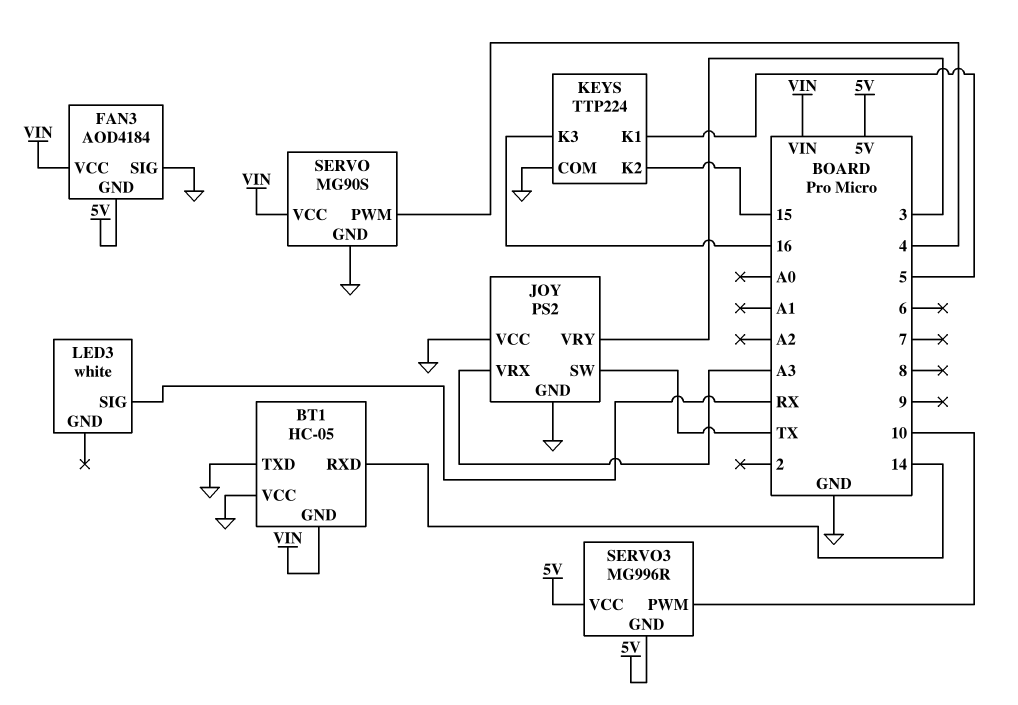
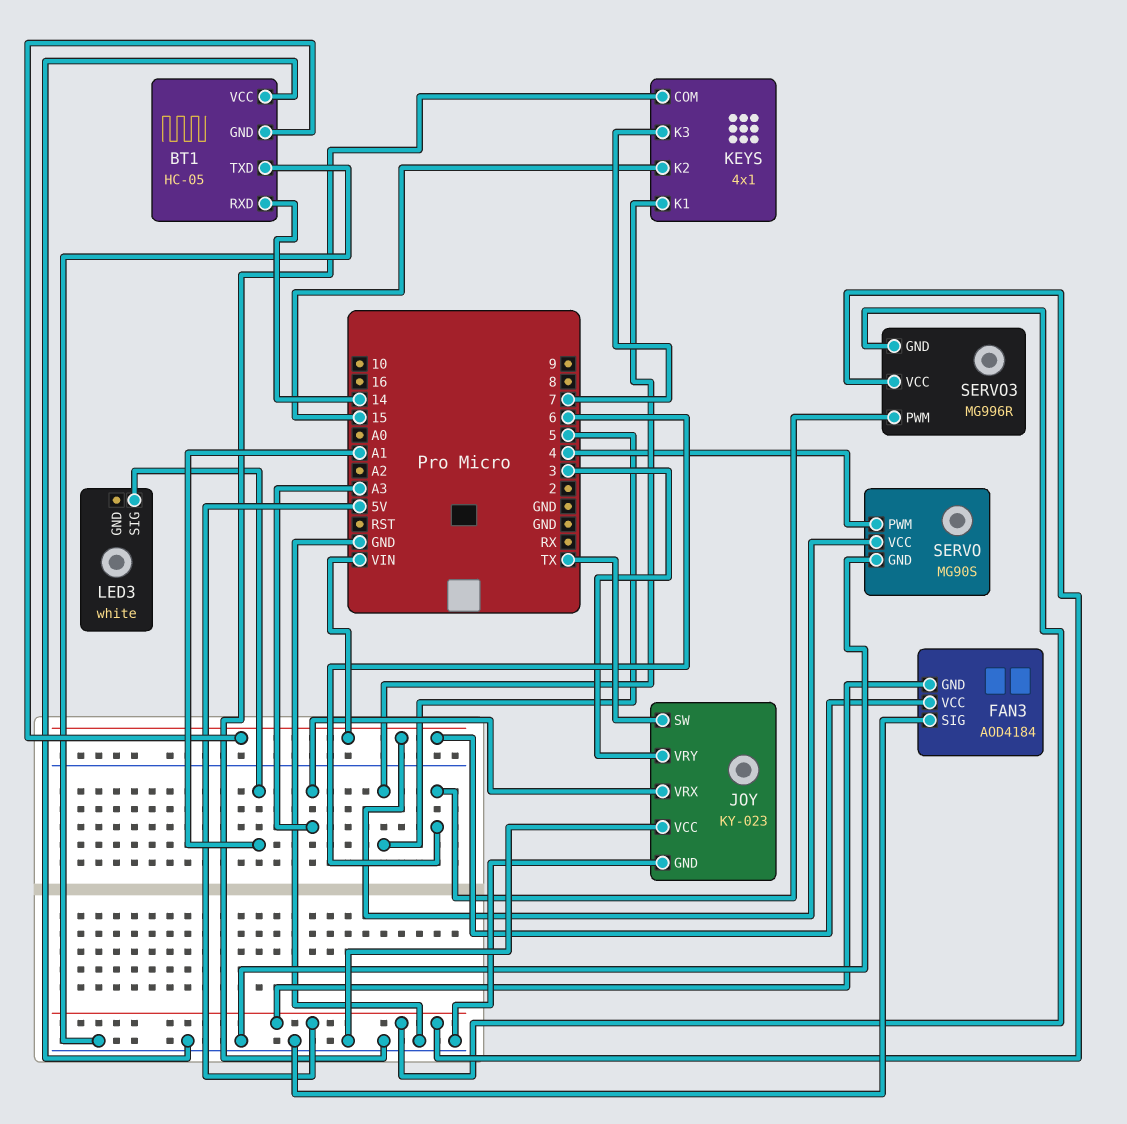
JOY: PS2 -> KY-023
KEYS: TTP224 -> 4x1
KEYS pin K3: 16 -> 7
LED3 pin SIG: RX -> A1
SERVO3 pin PWM: 10 -> 6

